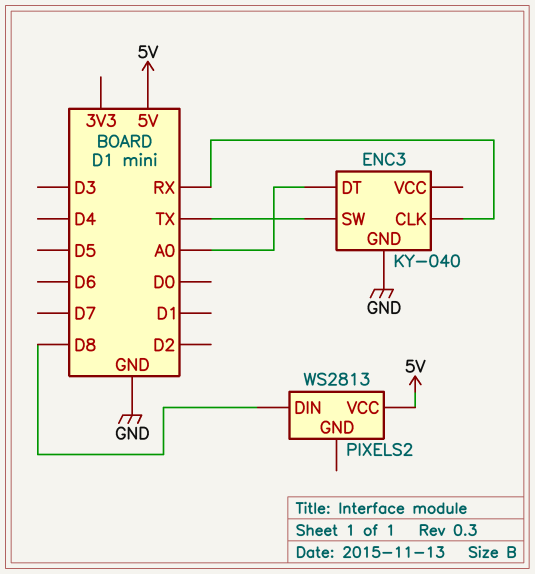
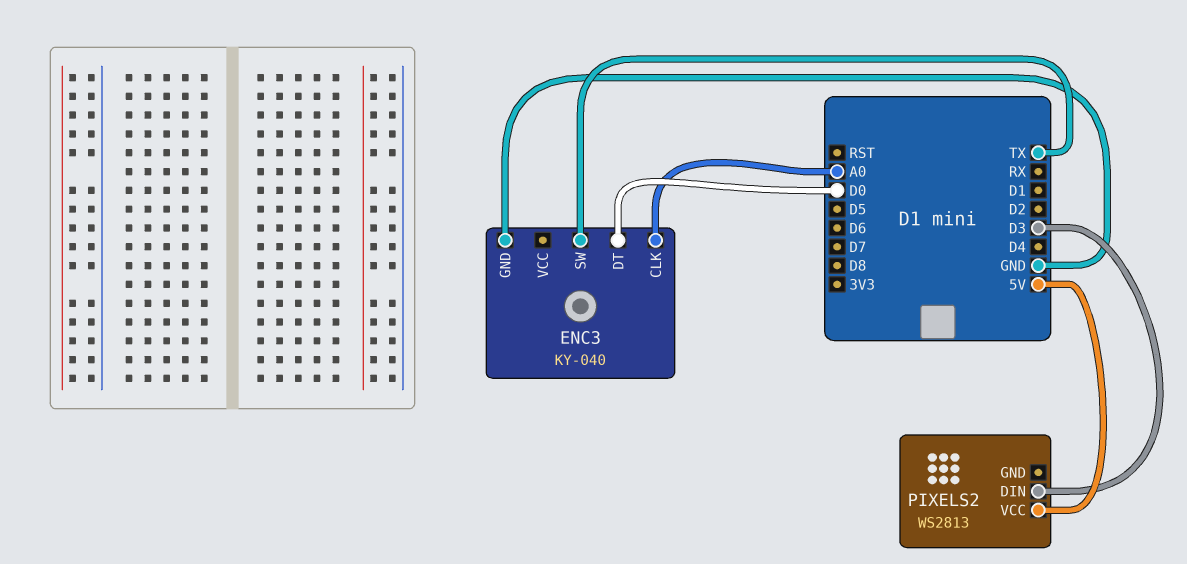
ENC3 pin CLK: RX -> A0
ENC3 pin DT: A0 -> D0
PIXELS2 pin DIN: D8 -> D3

